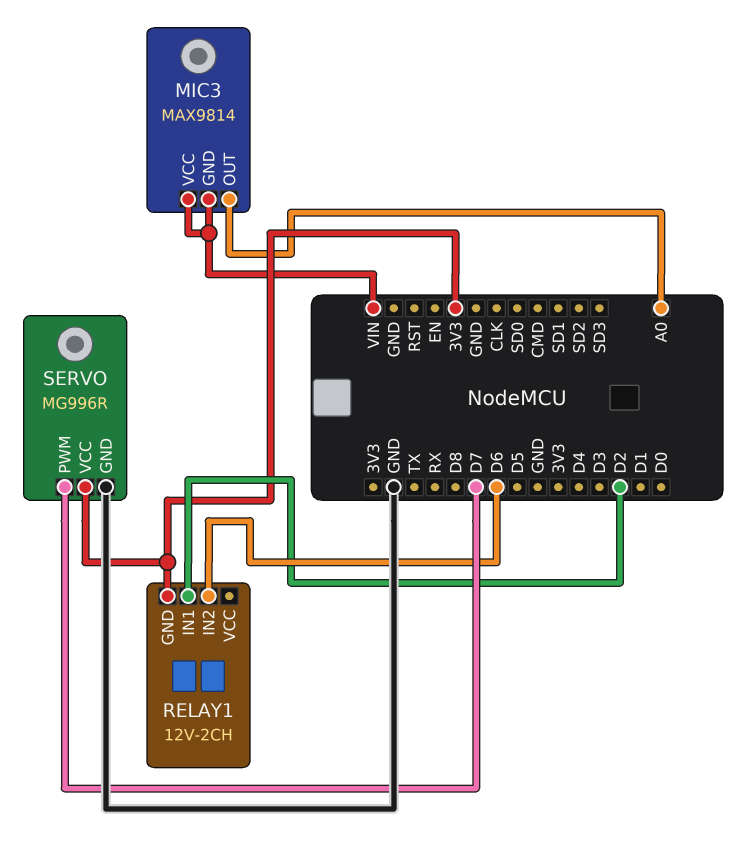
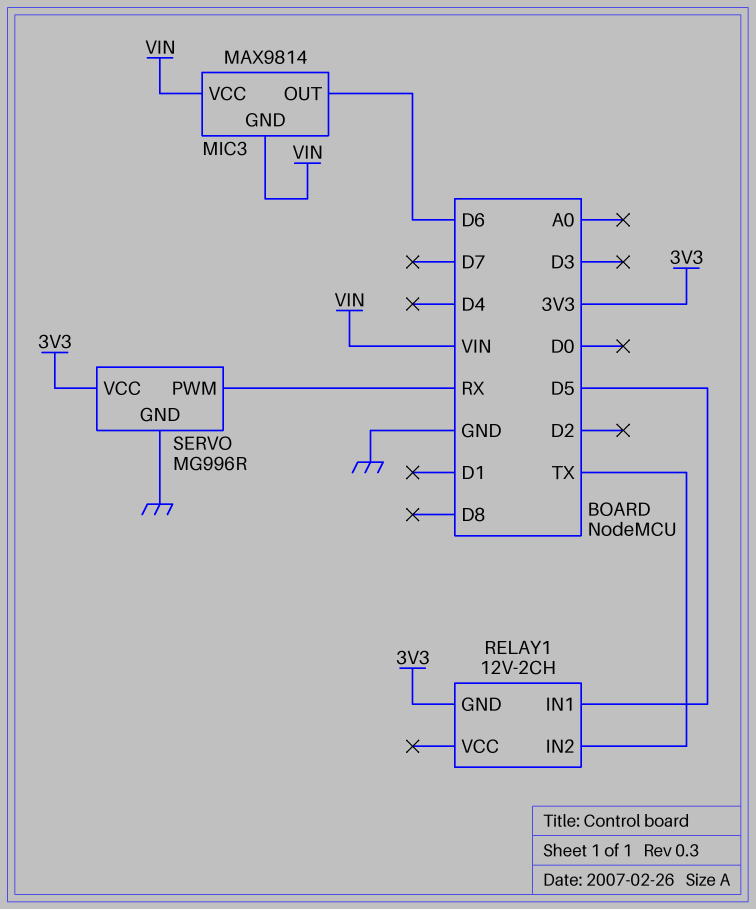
MIC3 pin OUT: A0 -> D6
RELAY1 pin IN1: D2 -> D5
RELAY1 pin IN2: D6 -> TX
SERVO pin PWM: D7 -> RX

